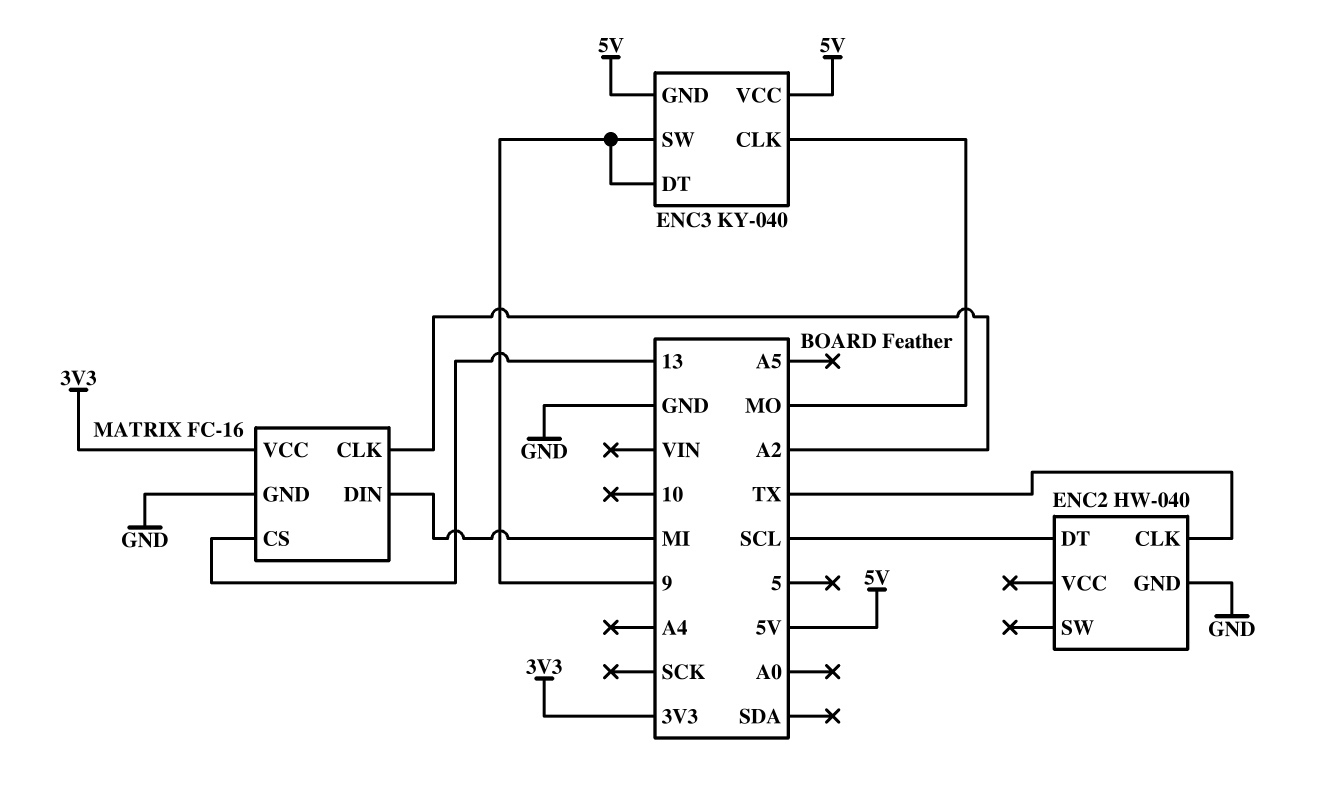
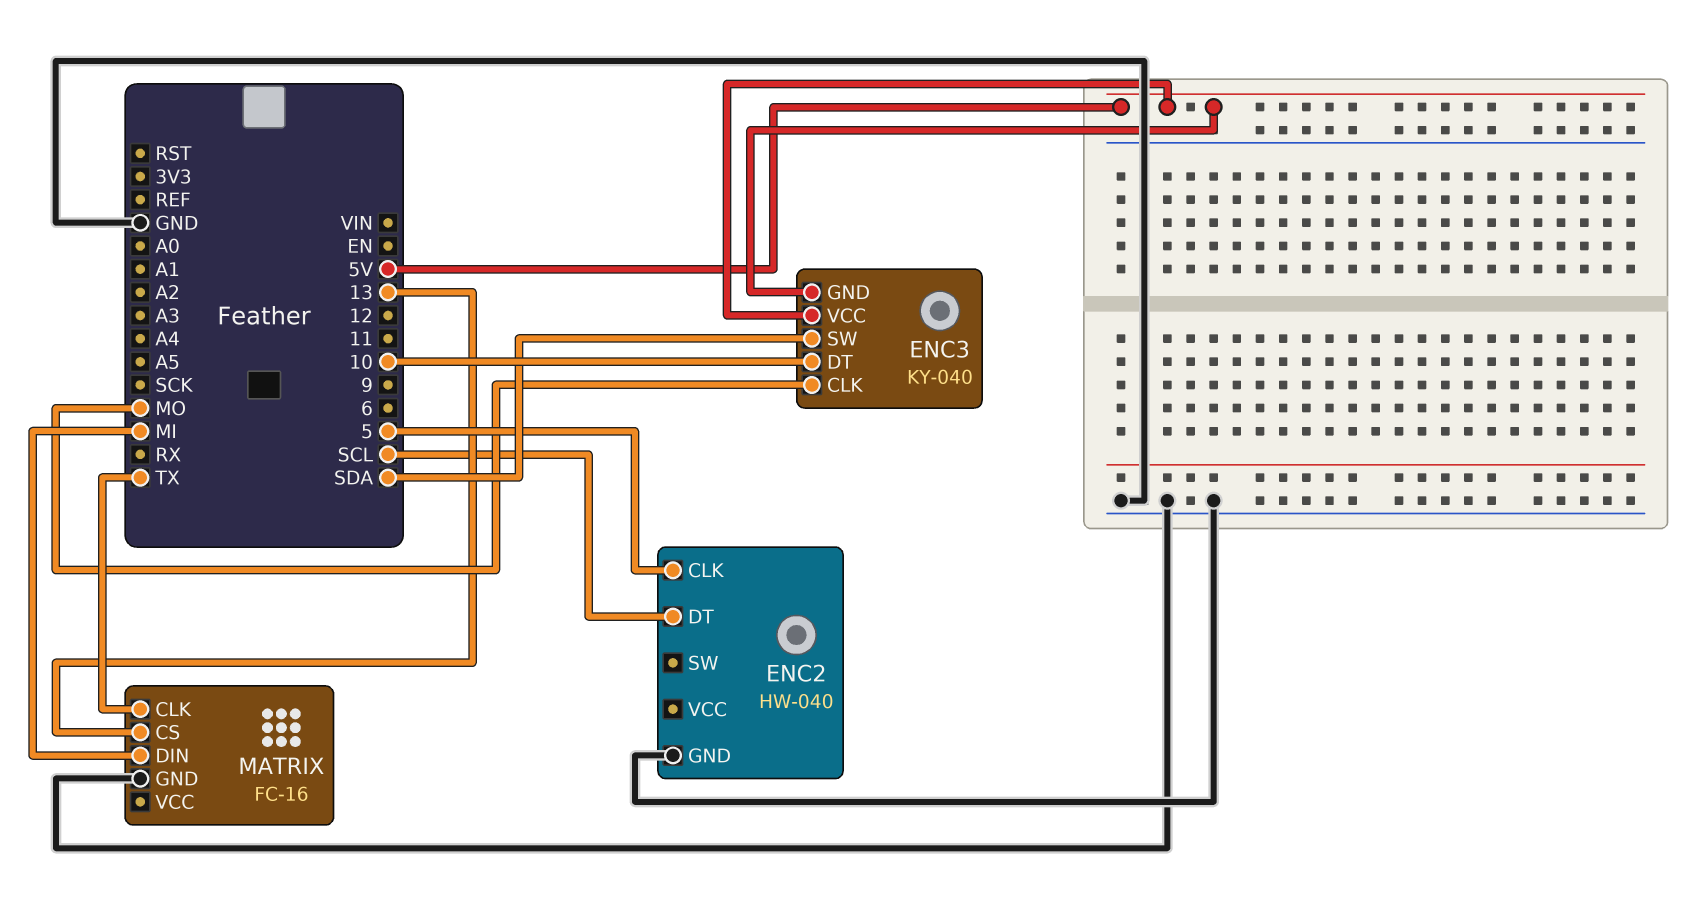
ENC2 pin CLK: TX -> 5
ENC3 pin DT: 9 -> 10
ENC3 pin SW: 9 -> SDA
MATRIX pin CLK: A2 -> TX
MATRIX pin VCC: 3V3 -> none

